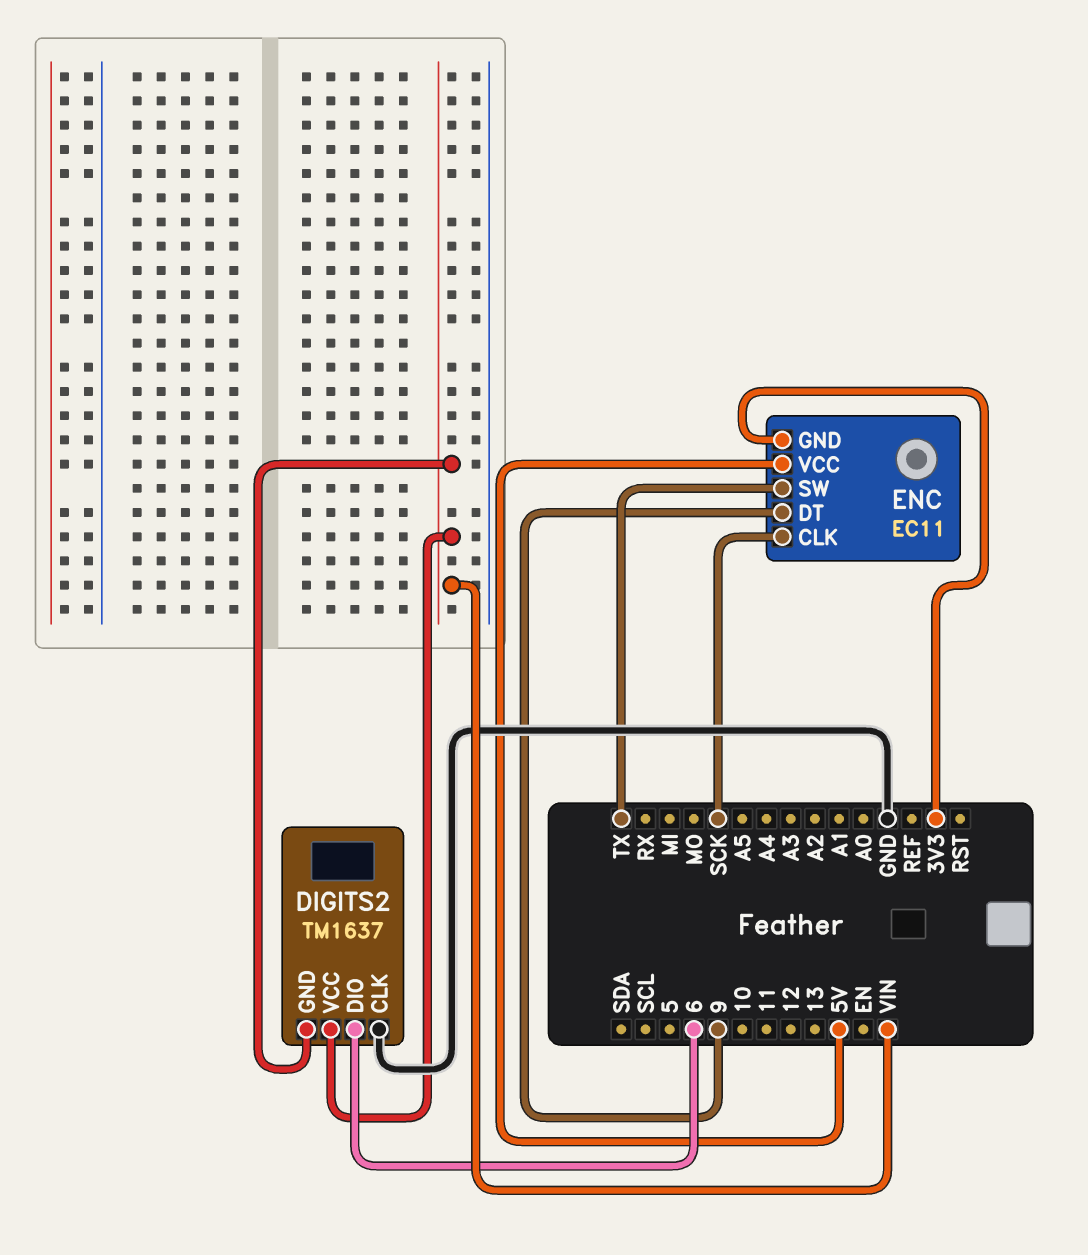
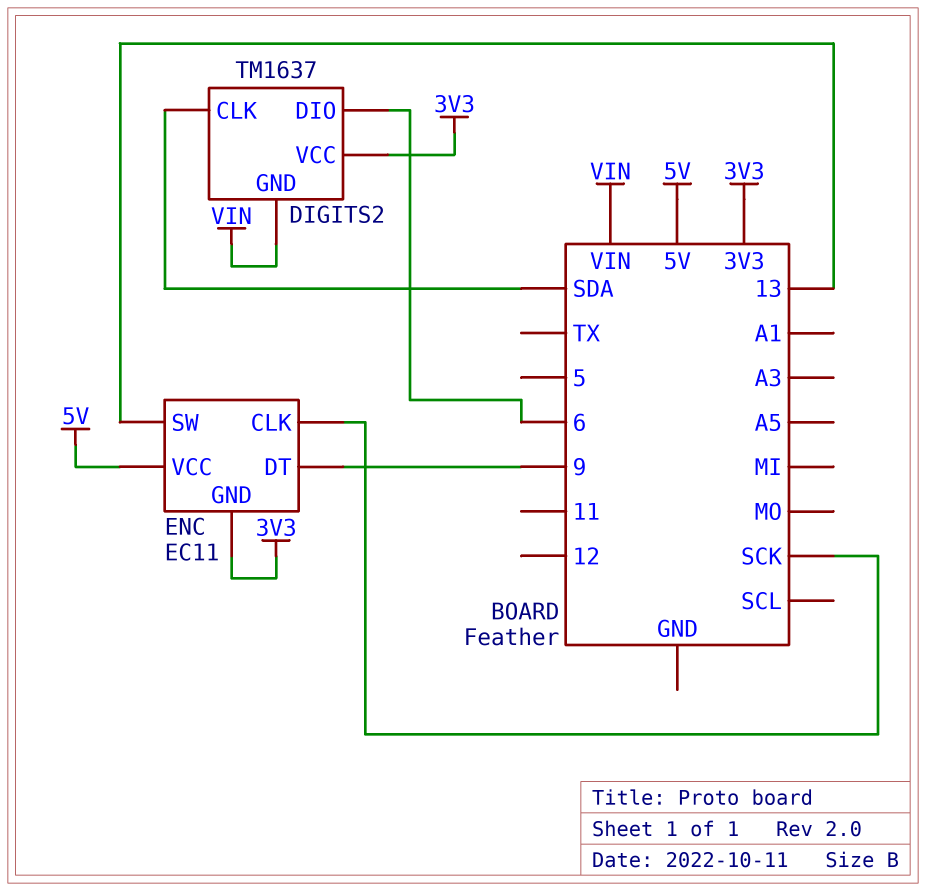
DIGITS2 pin CLK: GND -> SDA
DIGITS2 pin VCC: VIN -> 3V3
ENC pin SW: TX -> 13

